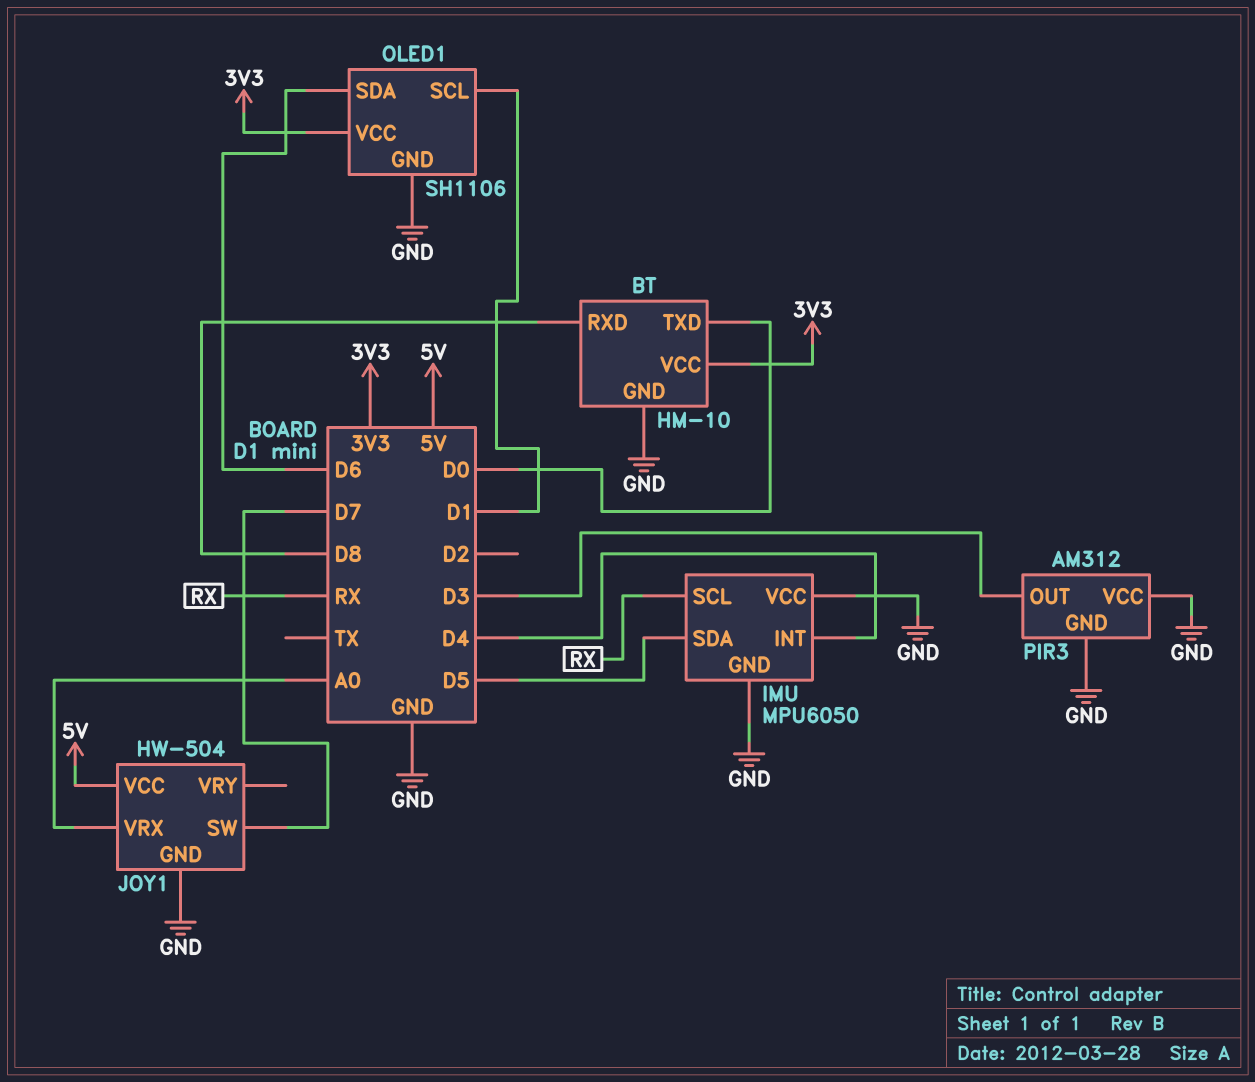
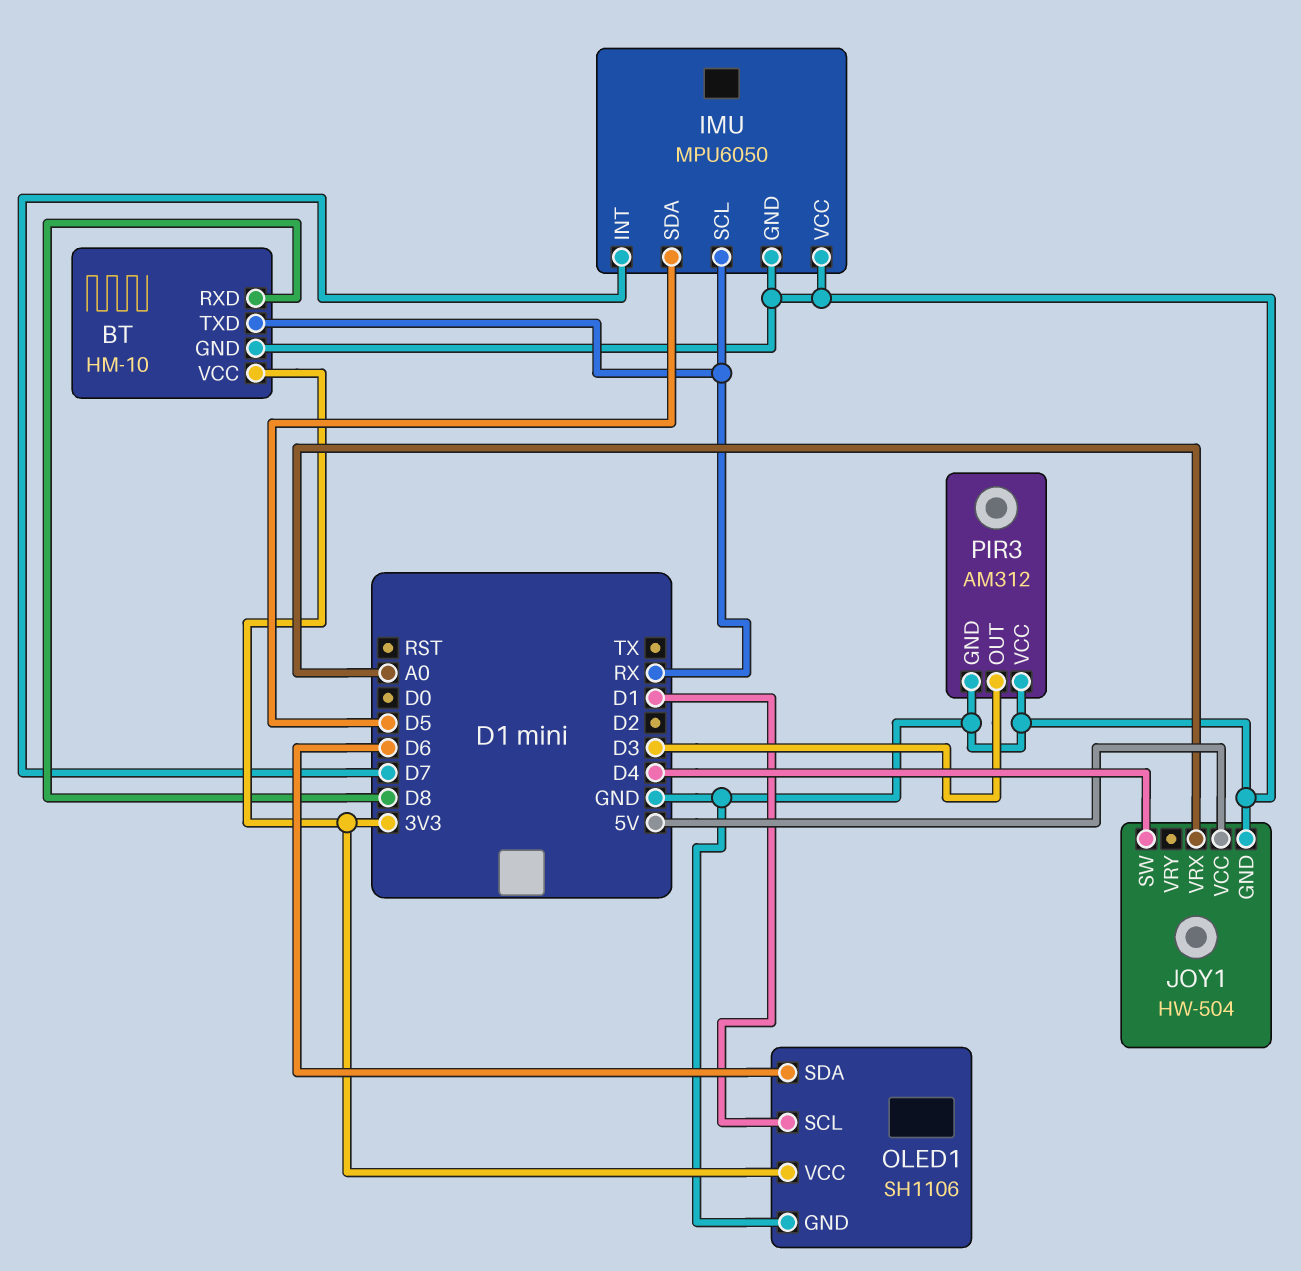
BT pin TXD: D0 -> RX
IMU pin INT: D4 -> D7
JOY1 pin SW: D7 -> D4

